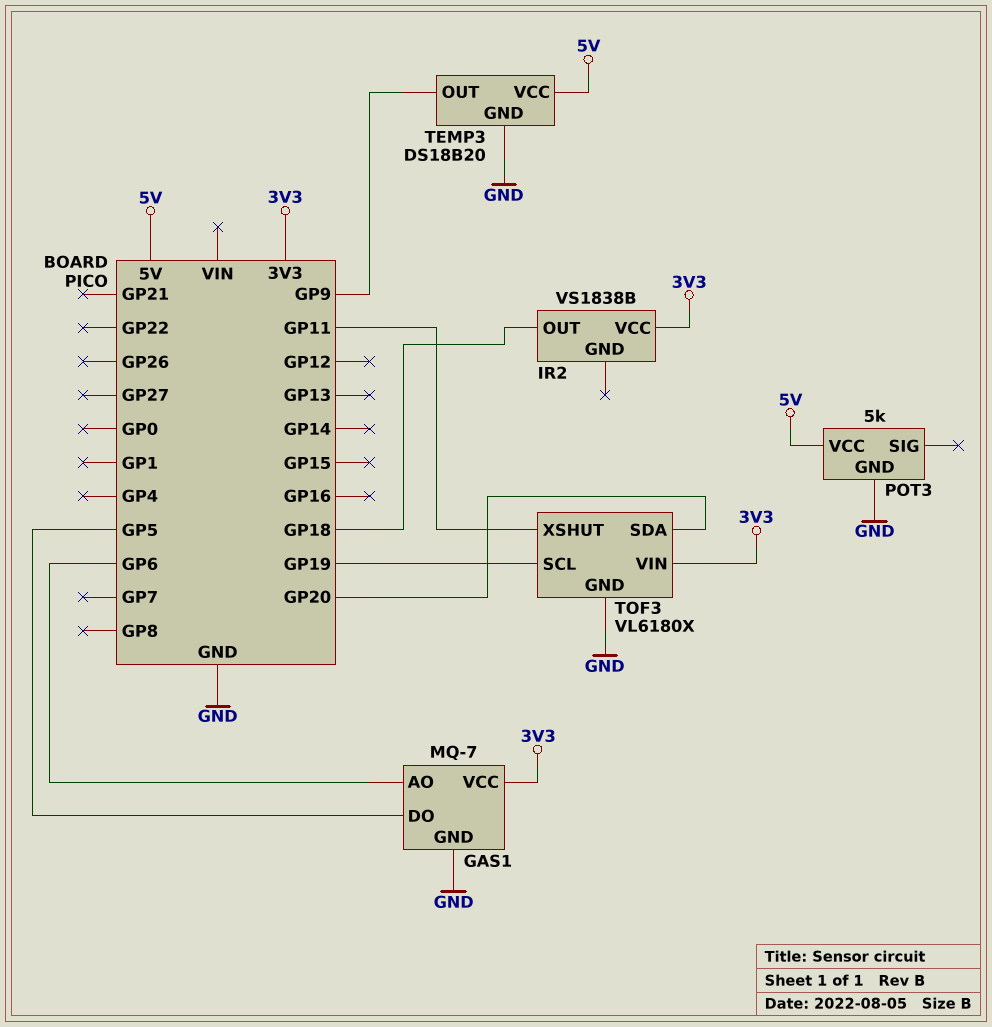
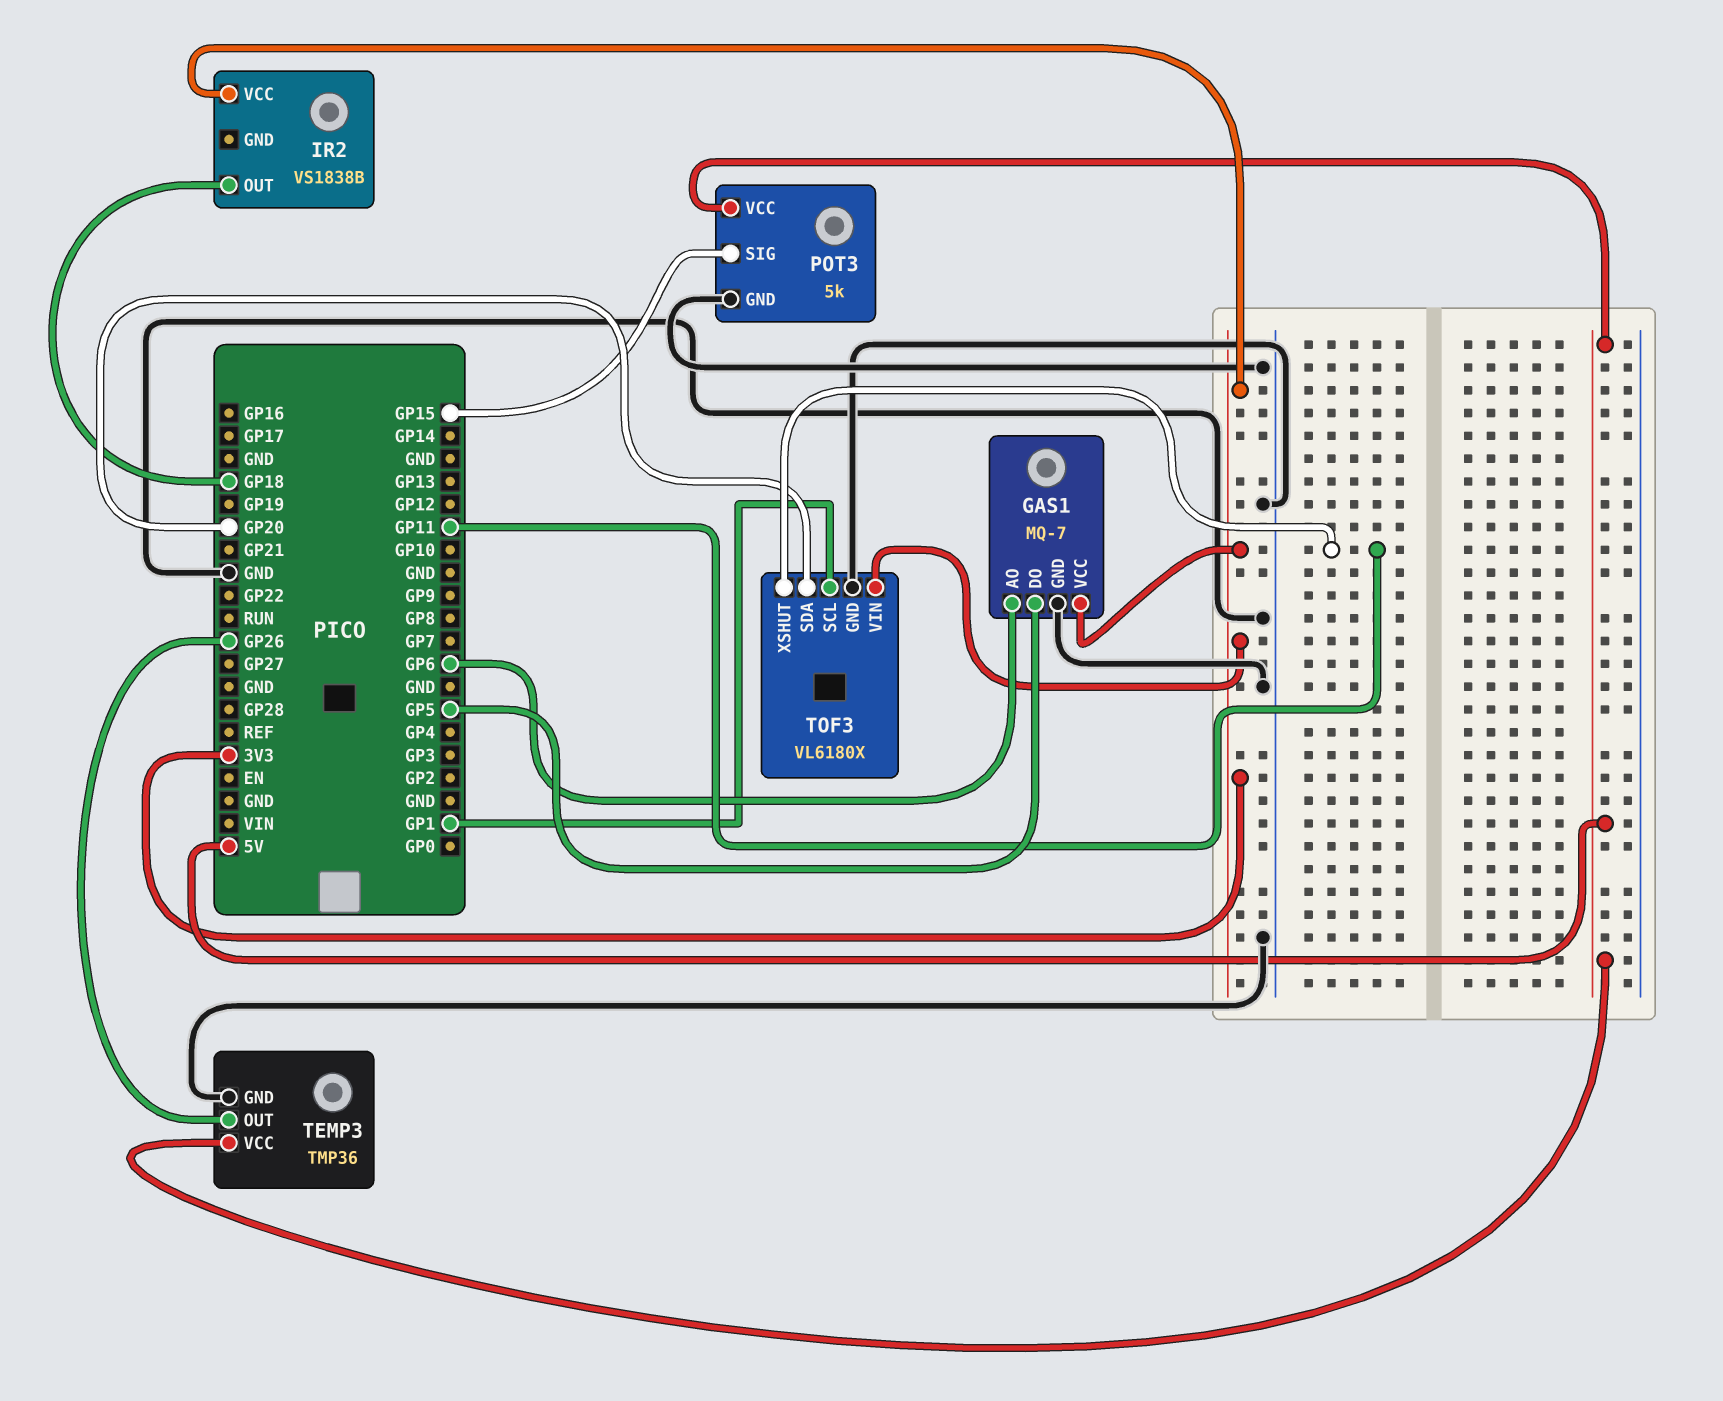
POT3 pin SIG: none -> GP15
TEMP3: DS18B20 -> TMP36
TEMP3 pin OUT: GP9 -> GP26
TOF3 pin SCL: GP19 -> GP1

